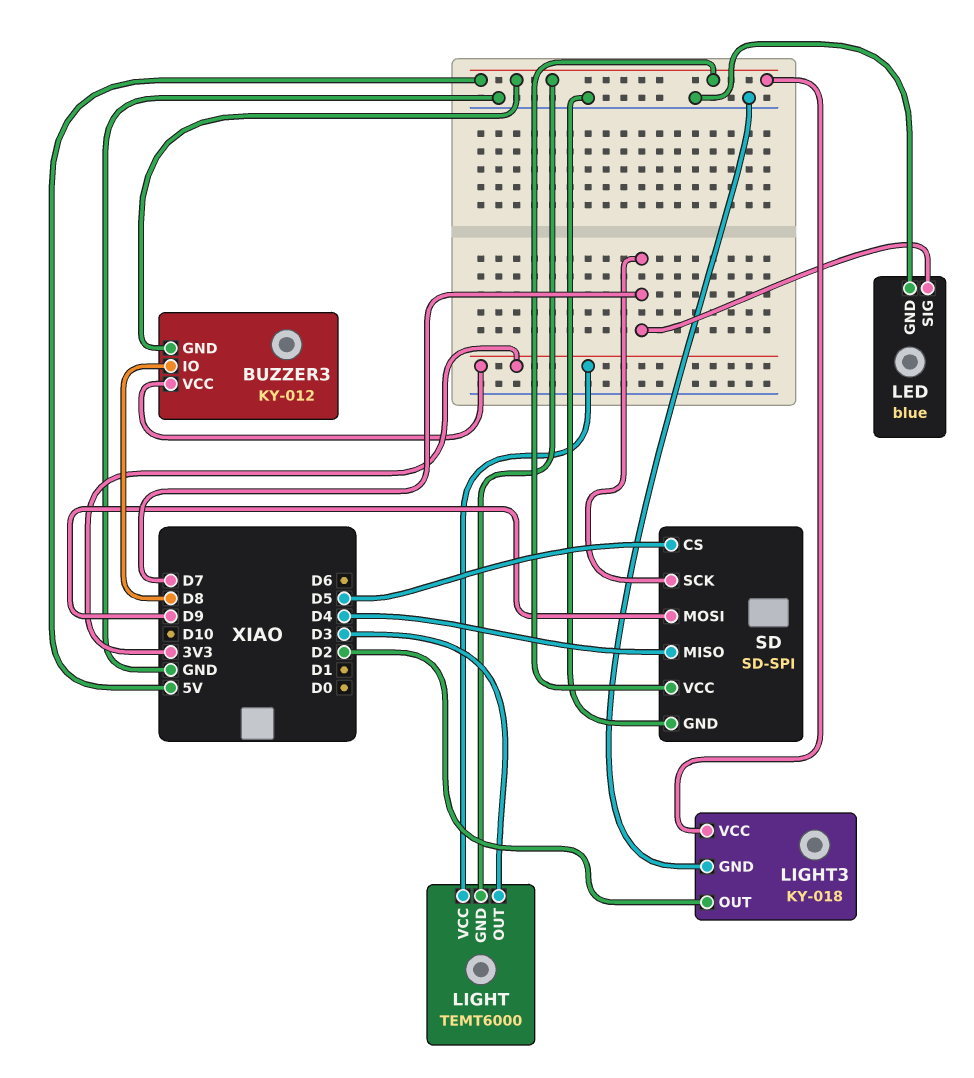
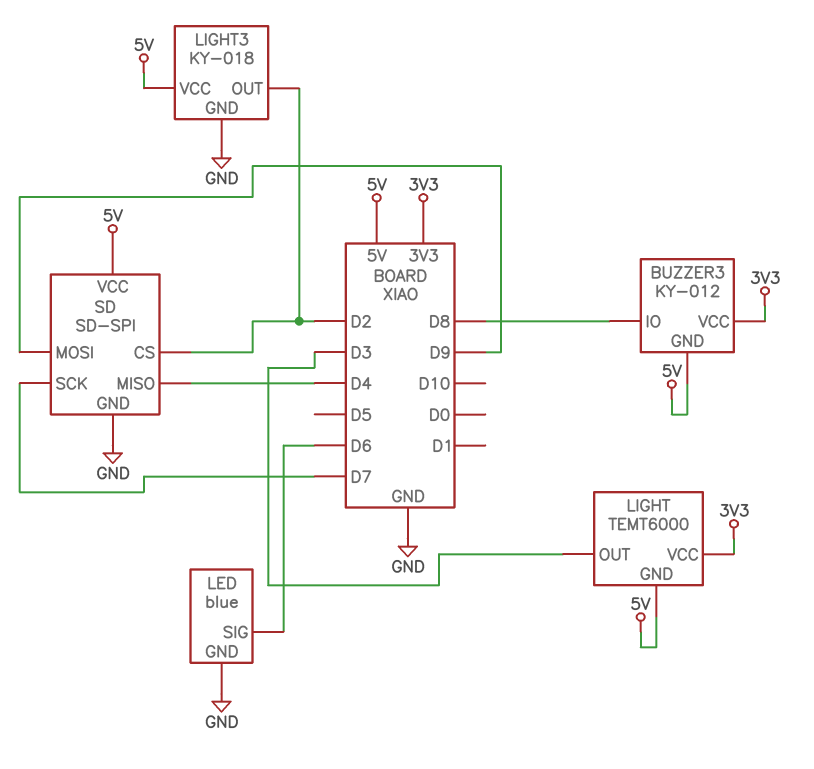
LED pin SIG: D7 -> D6
SD pin CS: D5 -> D2

